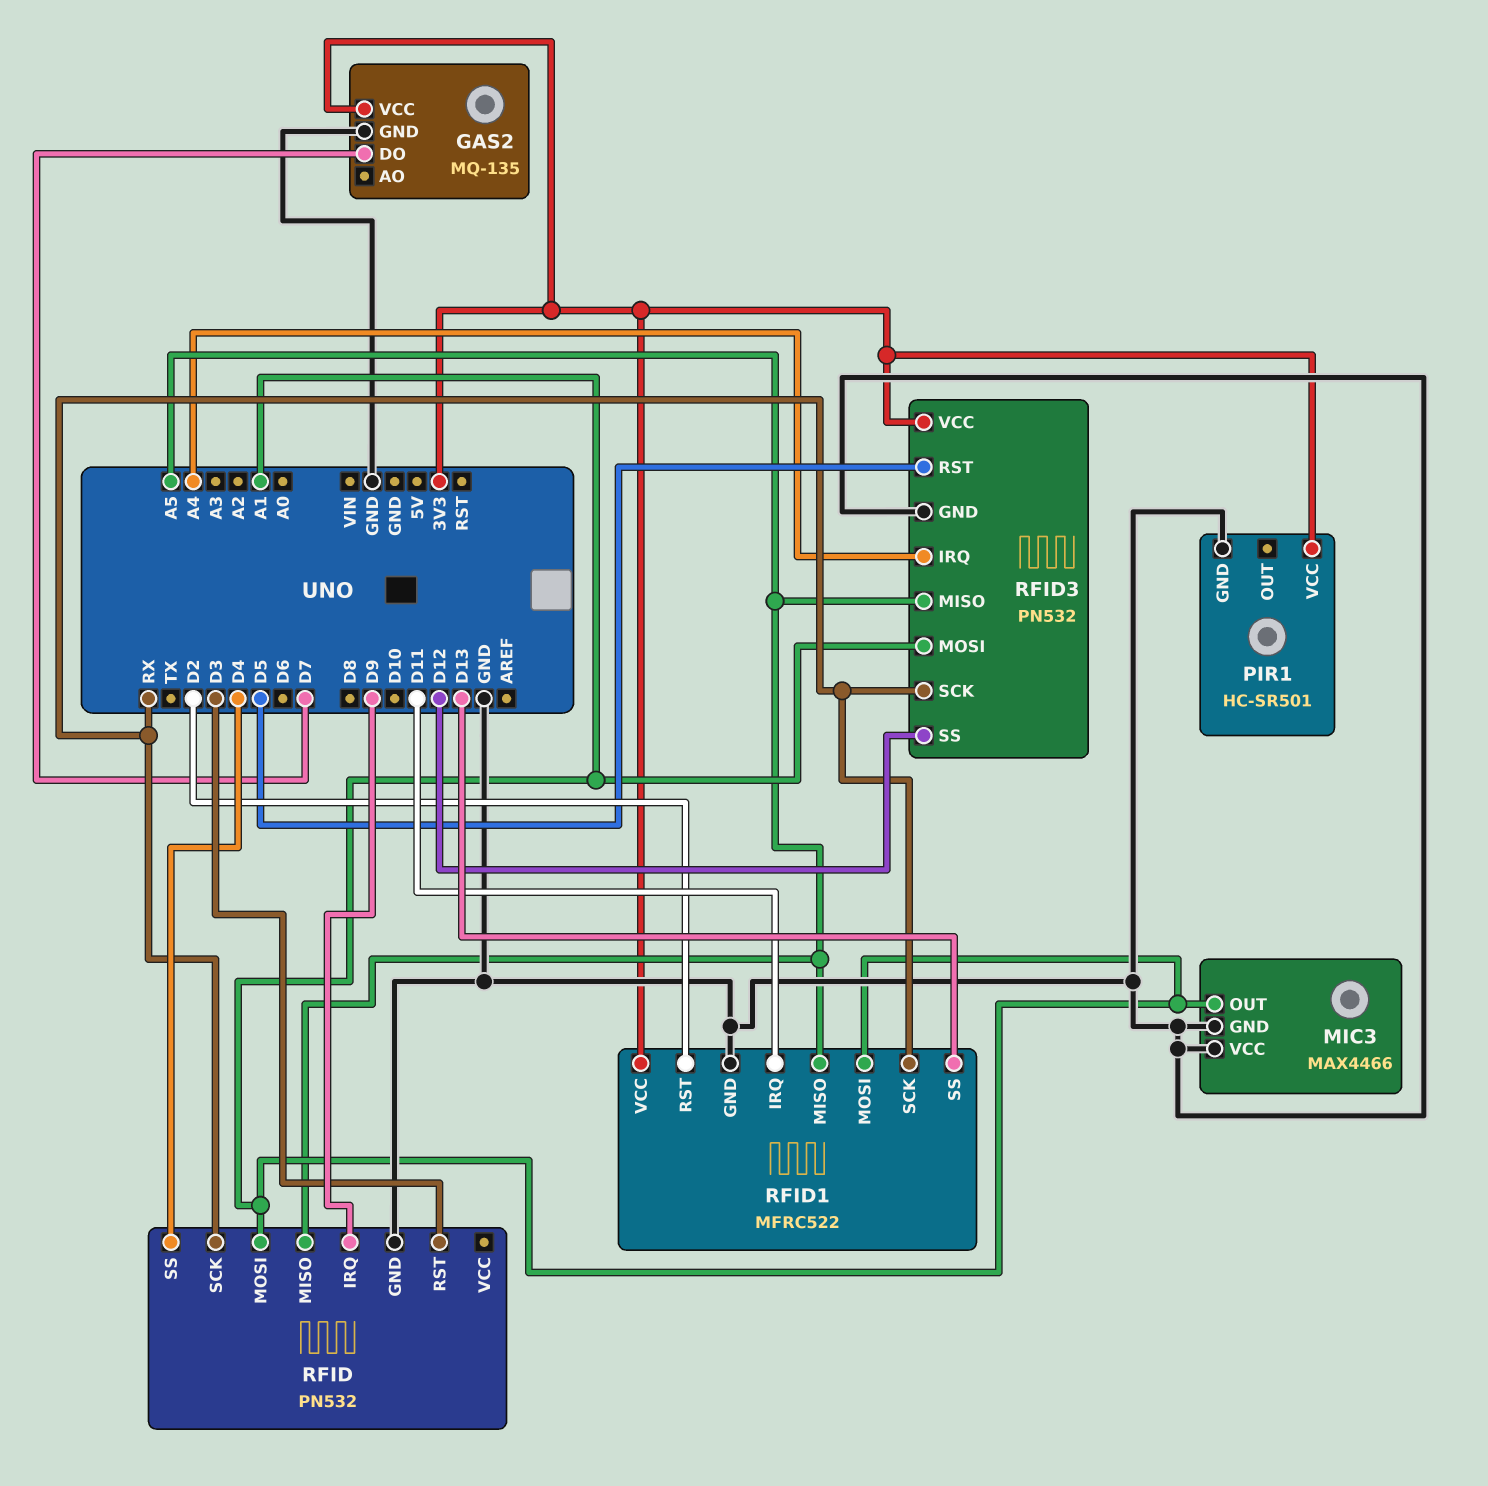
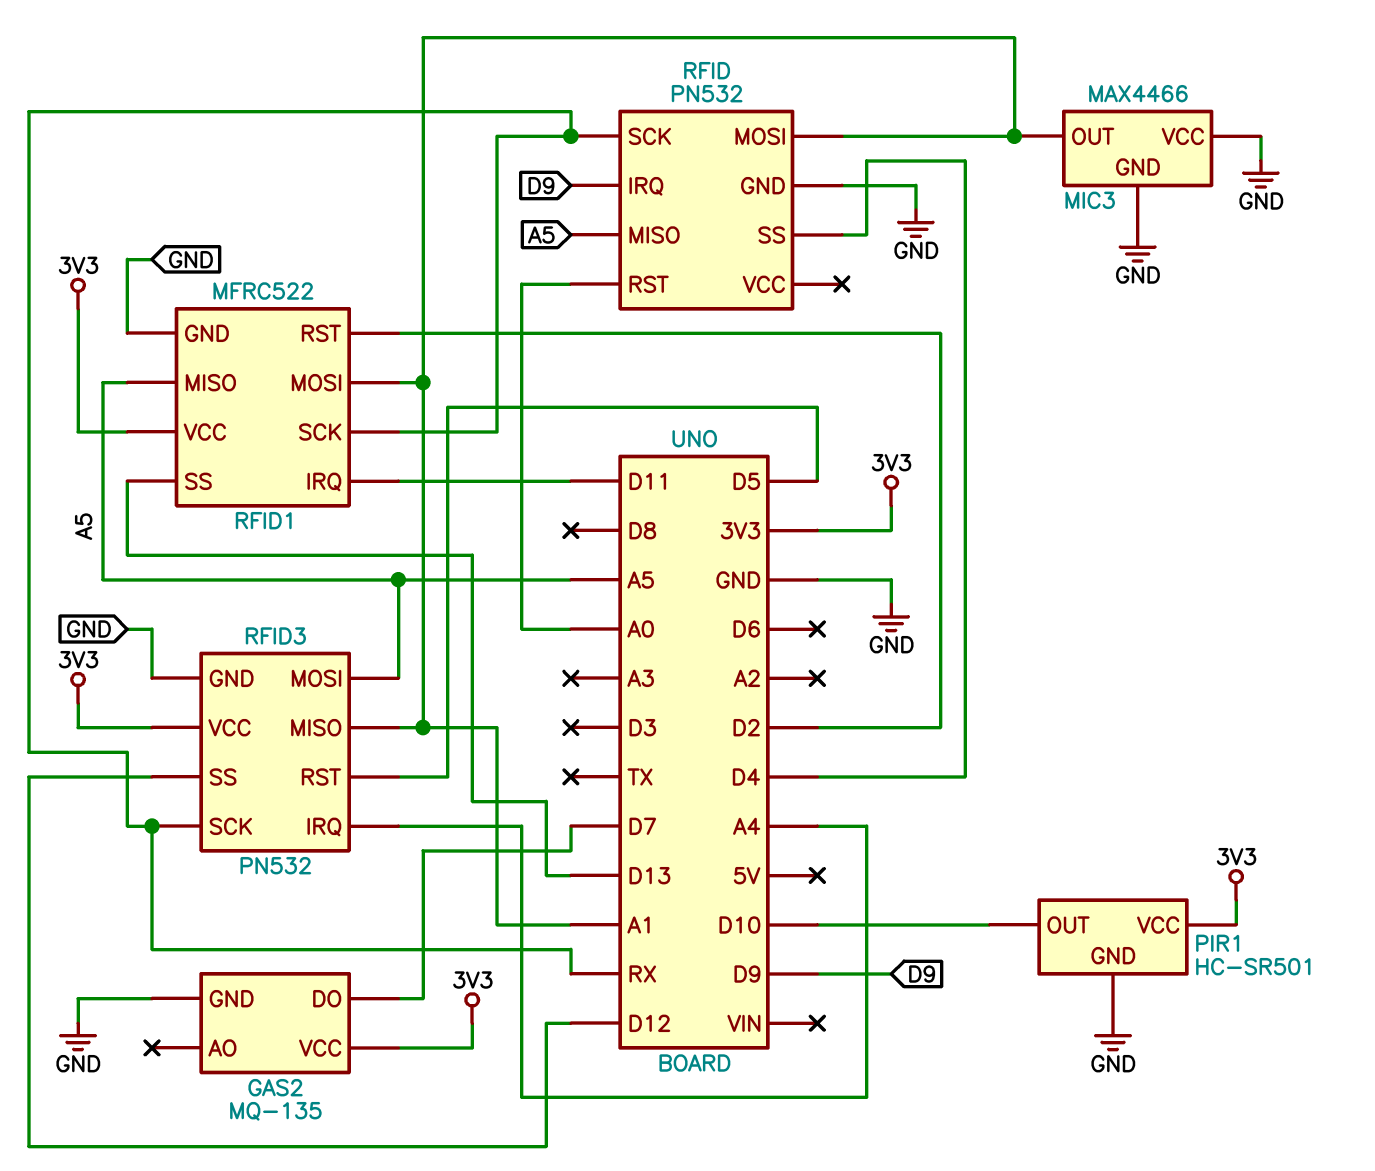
PIR1 pin OUT: none -> D10
RFID pin RST: D3 -> A0
RFID3 pin MISO: A5 -> A1
RFID3 pin MOSI: A1 -> A5

